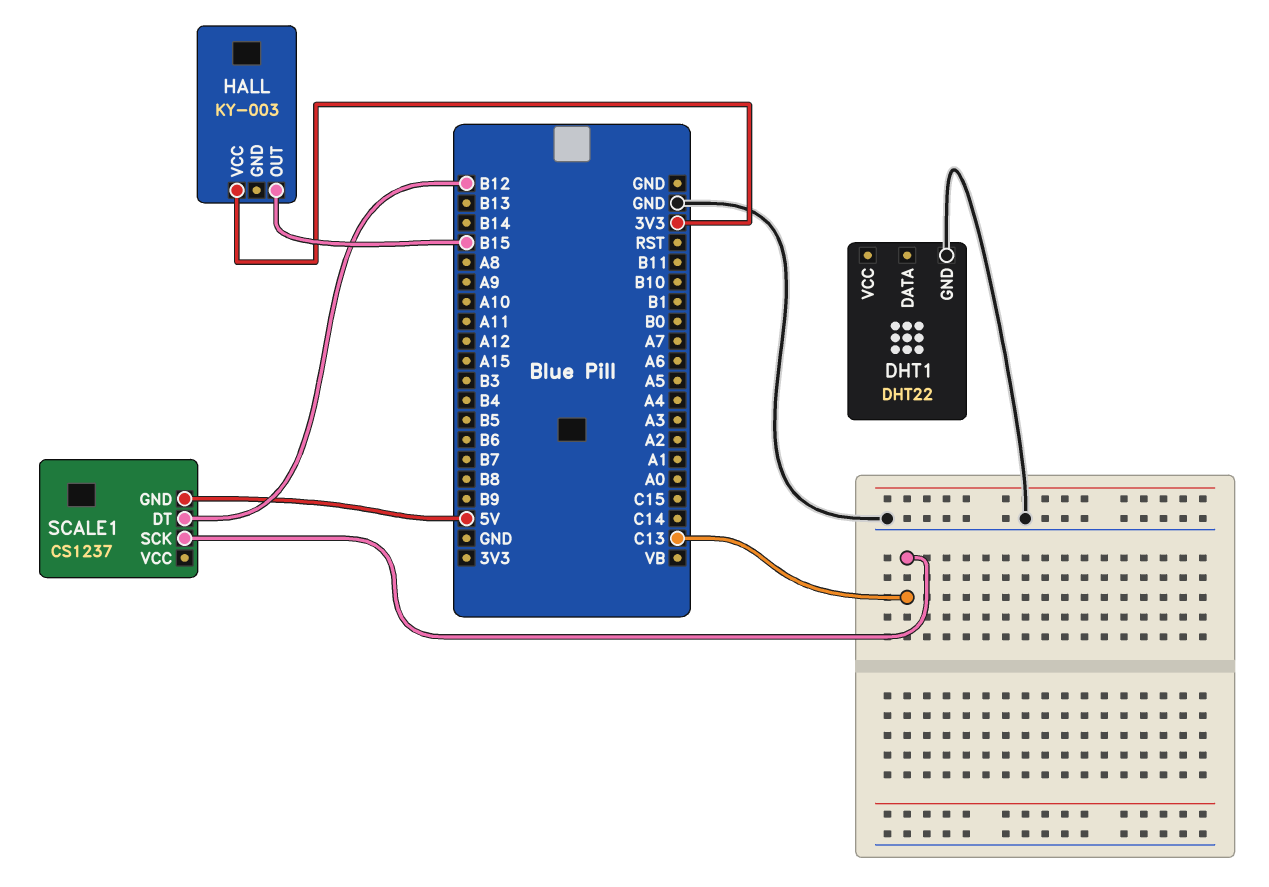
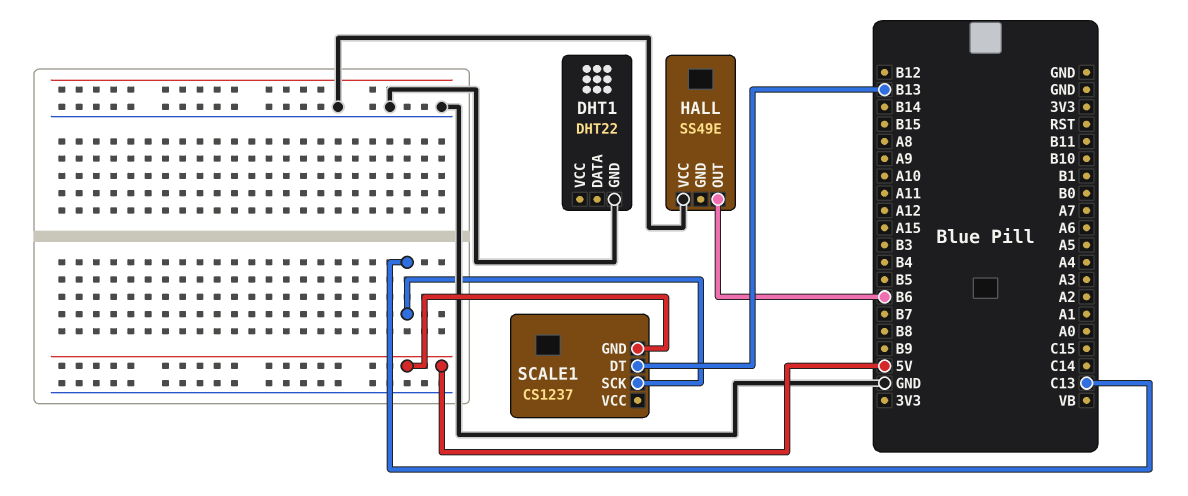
HALL: KY-003 -> SS49E
HALL pin OUT: B15 -> B6
HALL pin VCC: 3V3 -> GND
SCALE1 pin DT: B12 -> B13

